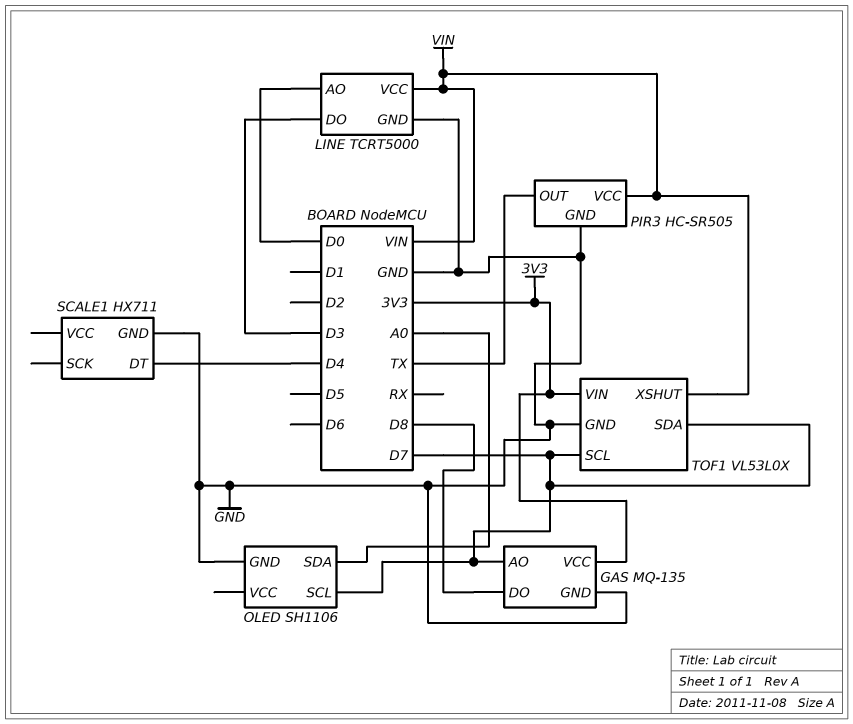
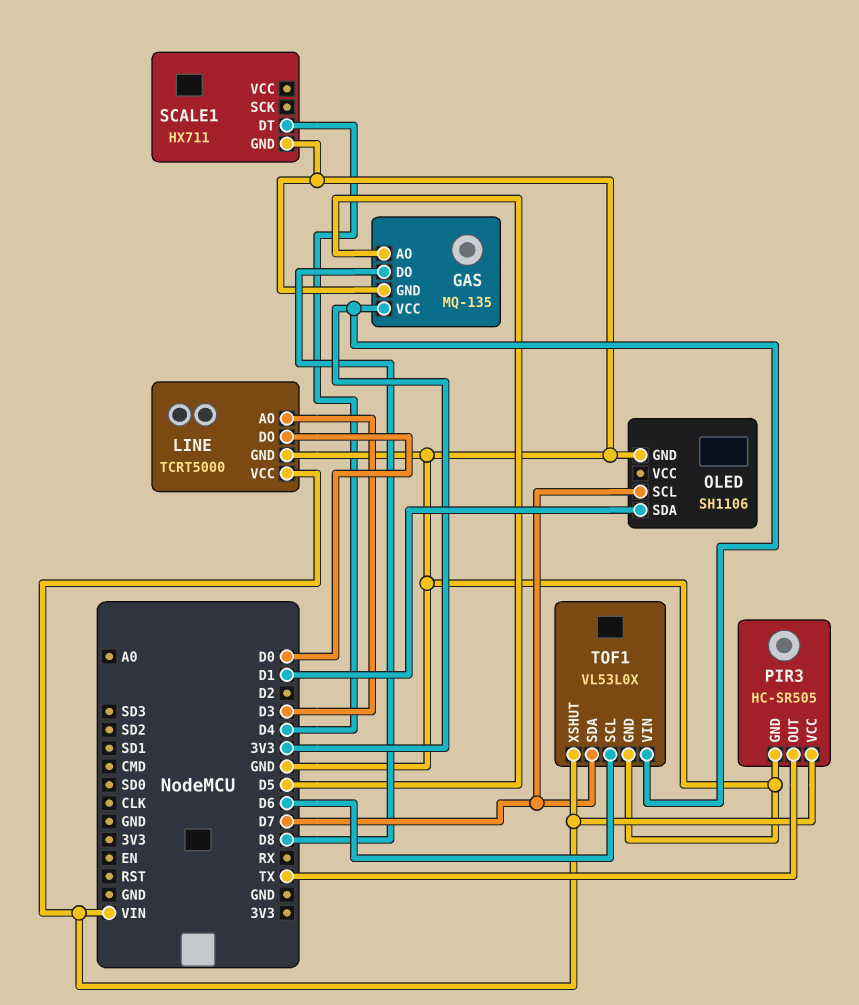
GAS pin AO: D7 -> D5
LINE pin AO: D0 -> D3
LINE pin DO: D3 -> D0
OLED pin SDA: A0 -> D1
TOF1 pin SCL: D7 -> D6

